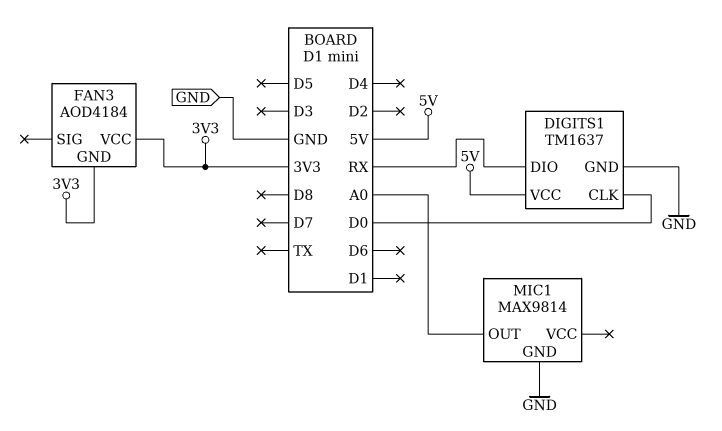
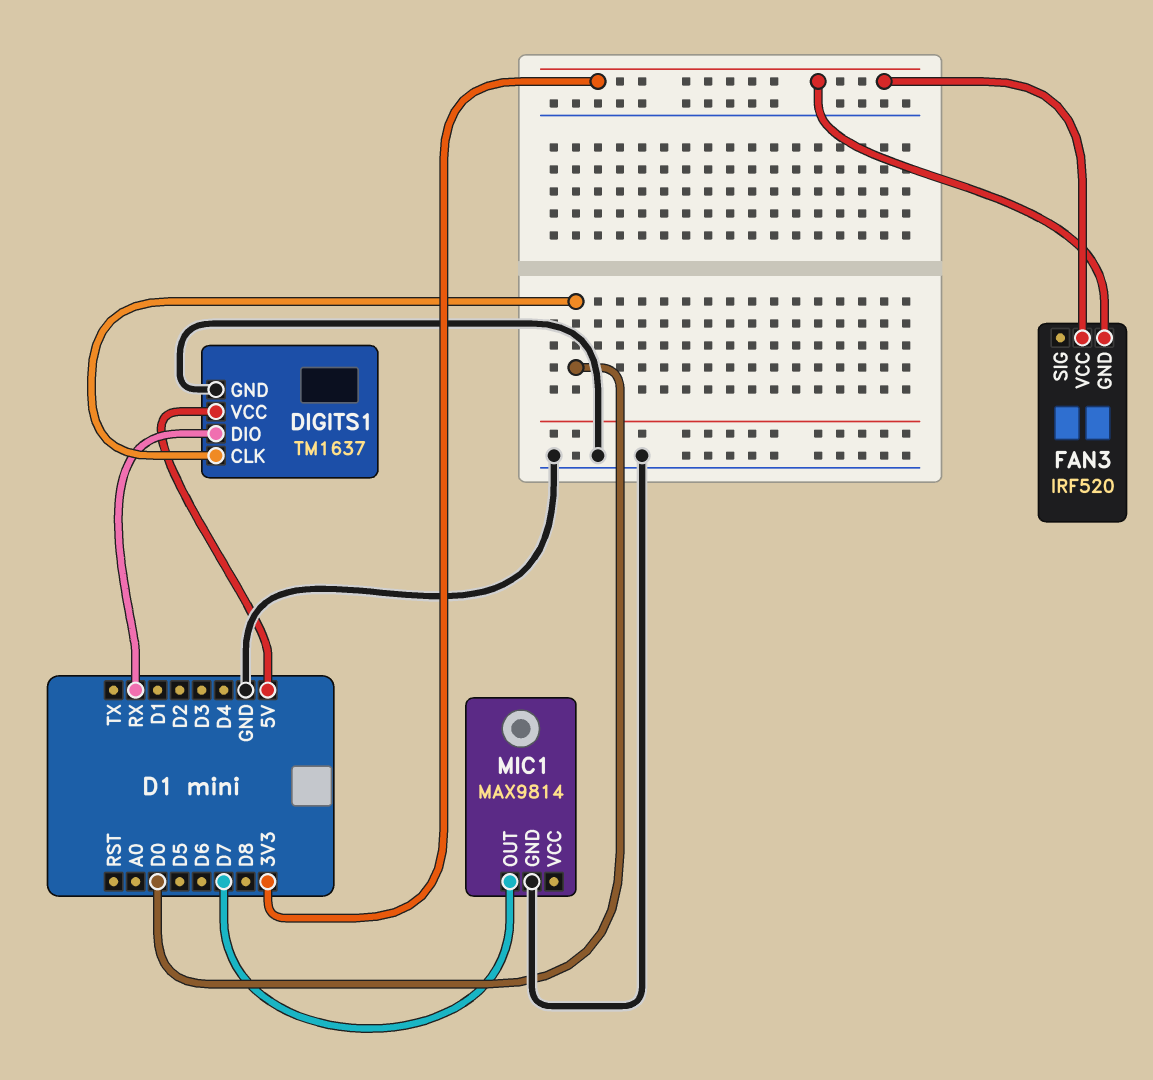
FAN3: AOD4184 -> IRF520
MIC1 pin OUT: A0 -> D7

